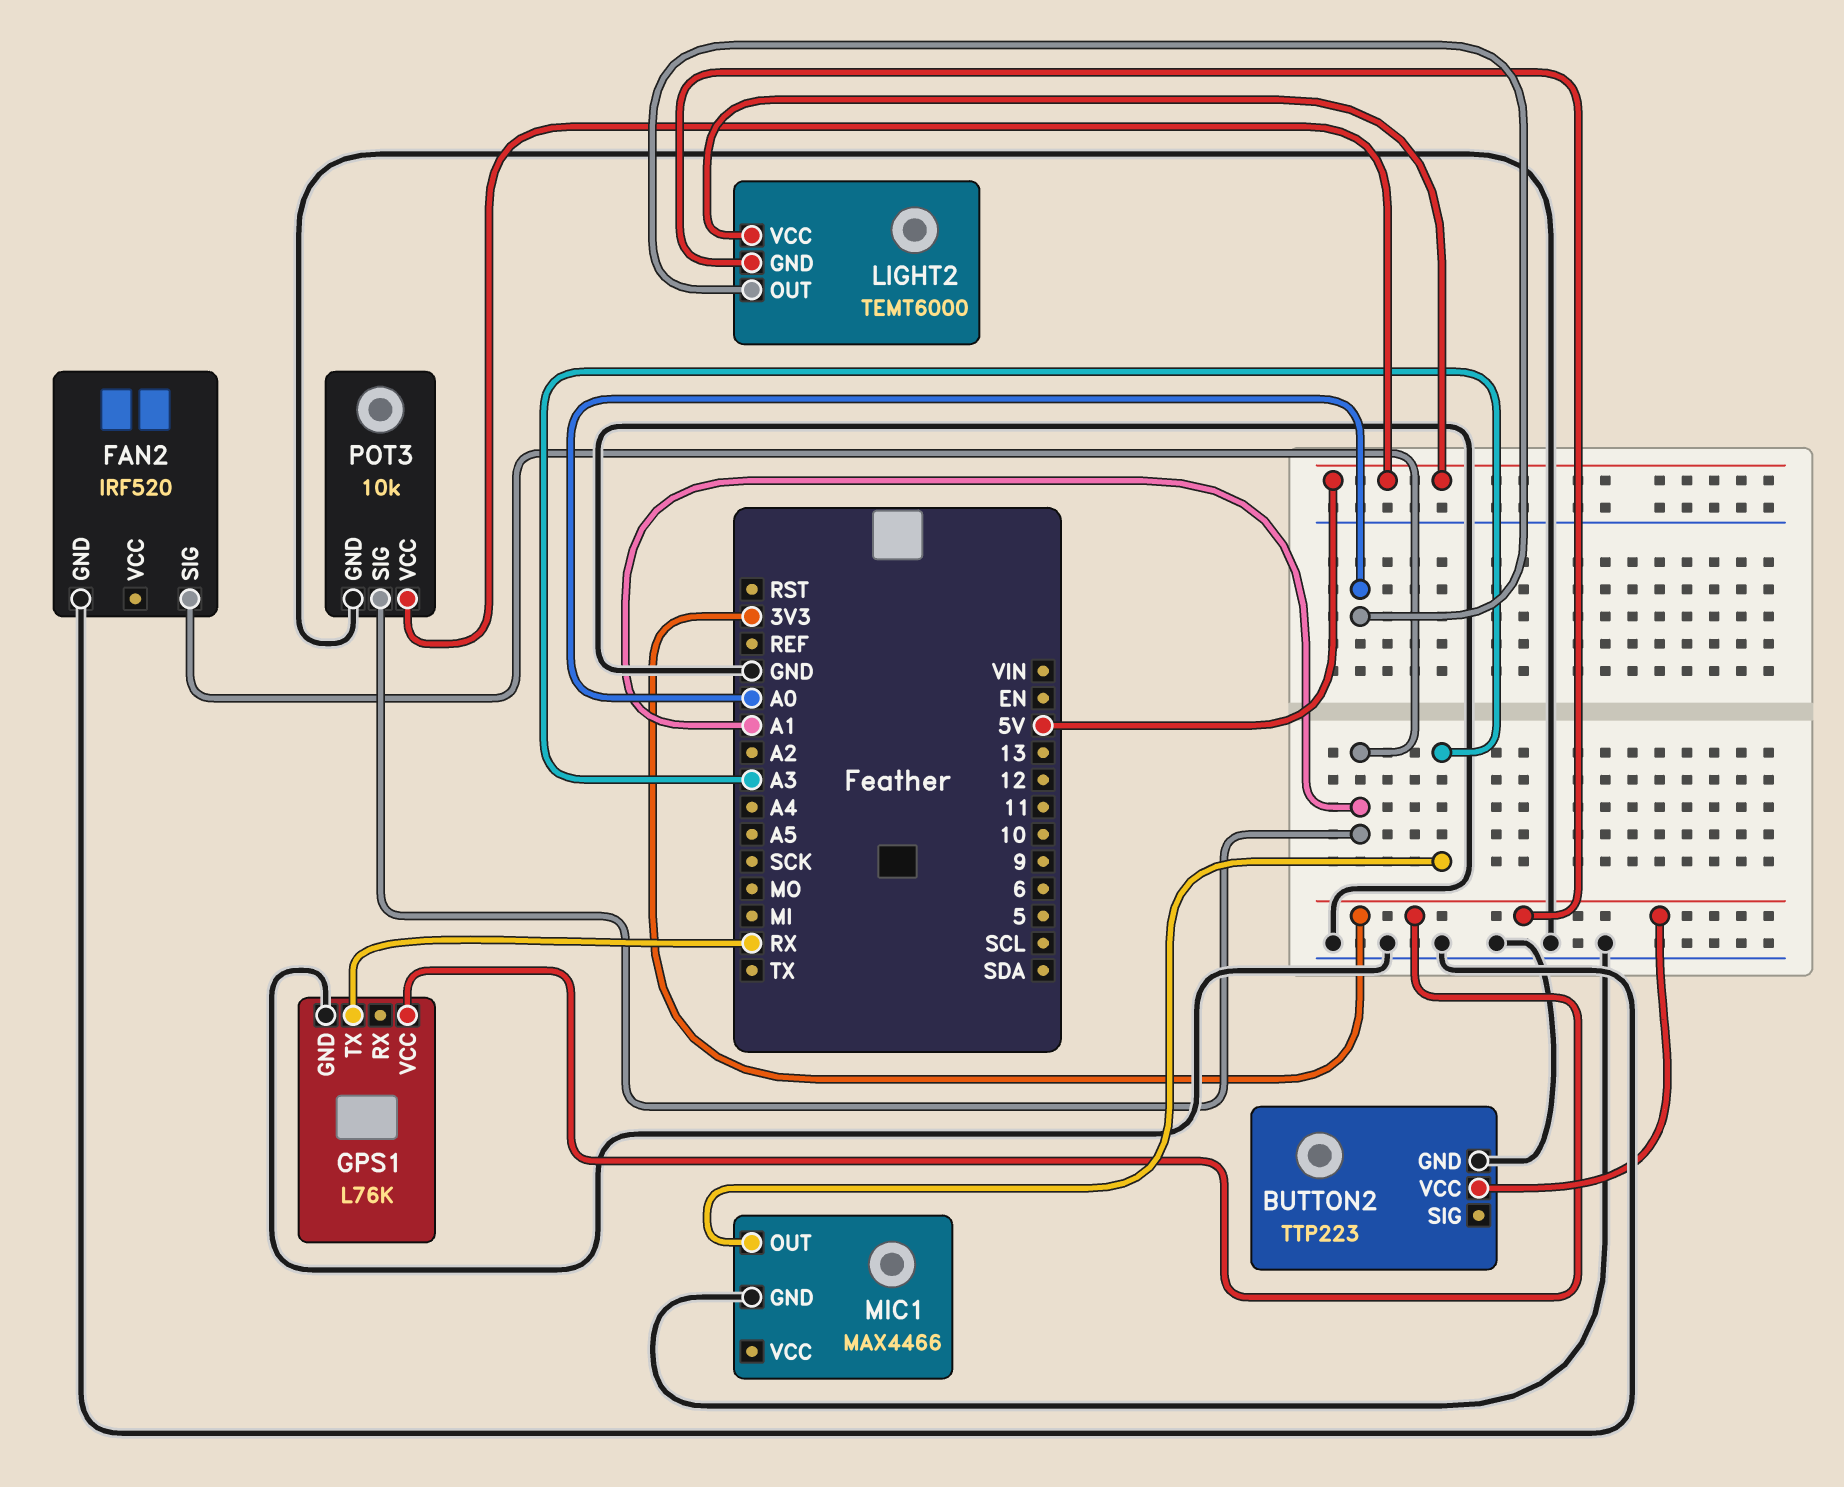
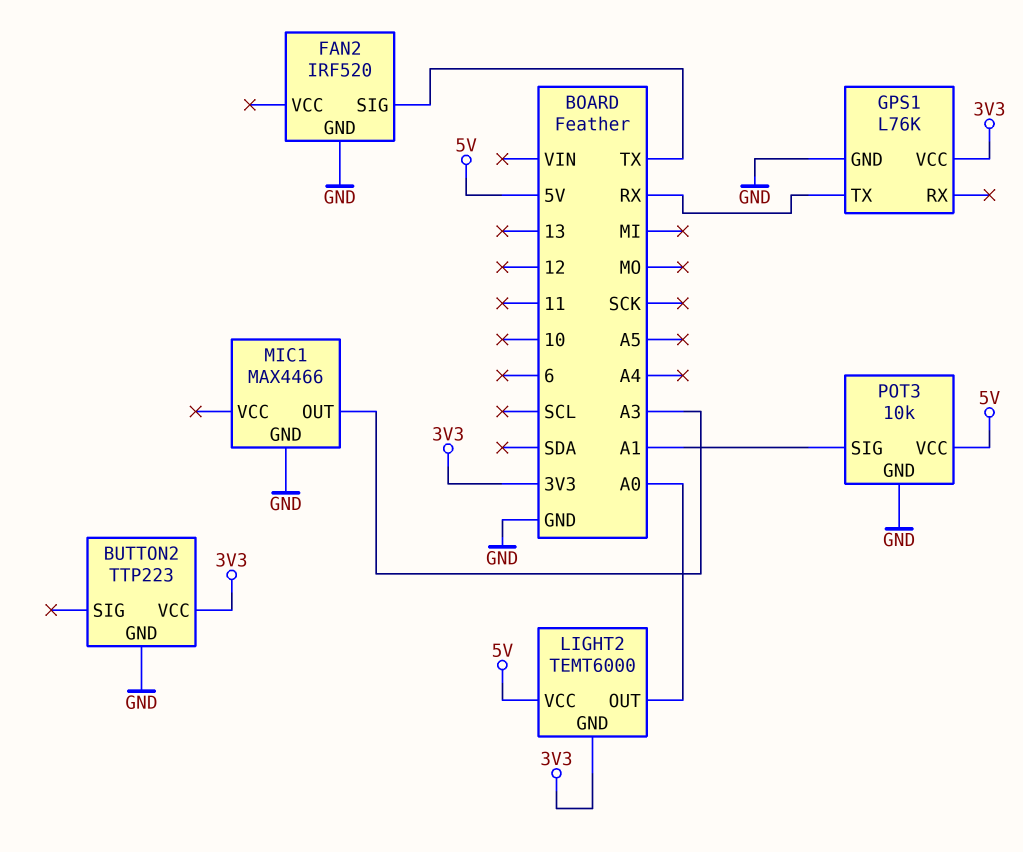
FAN2 pin SIG: A1 -> TX

